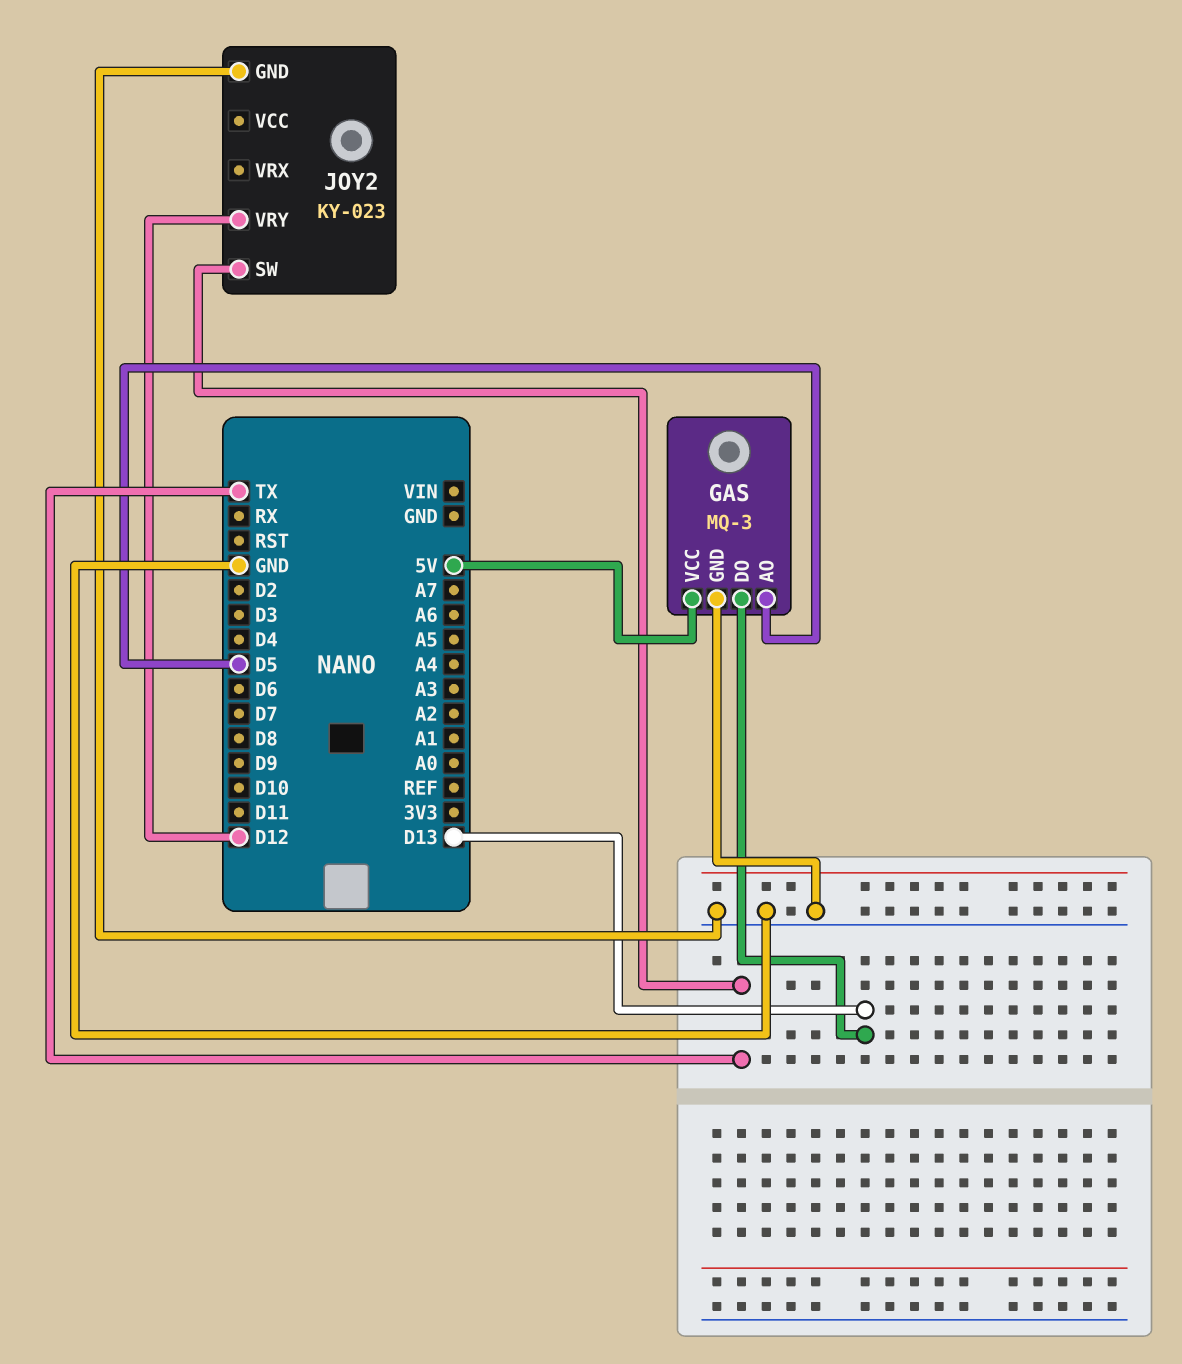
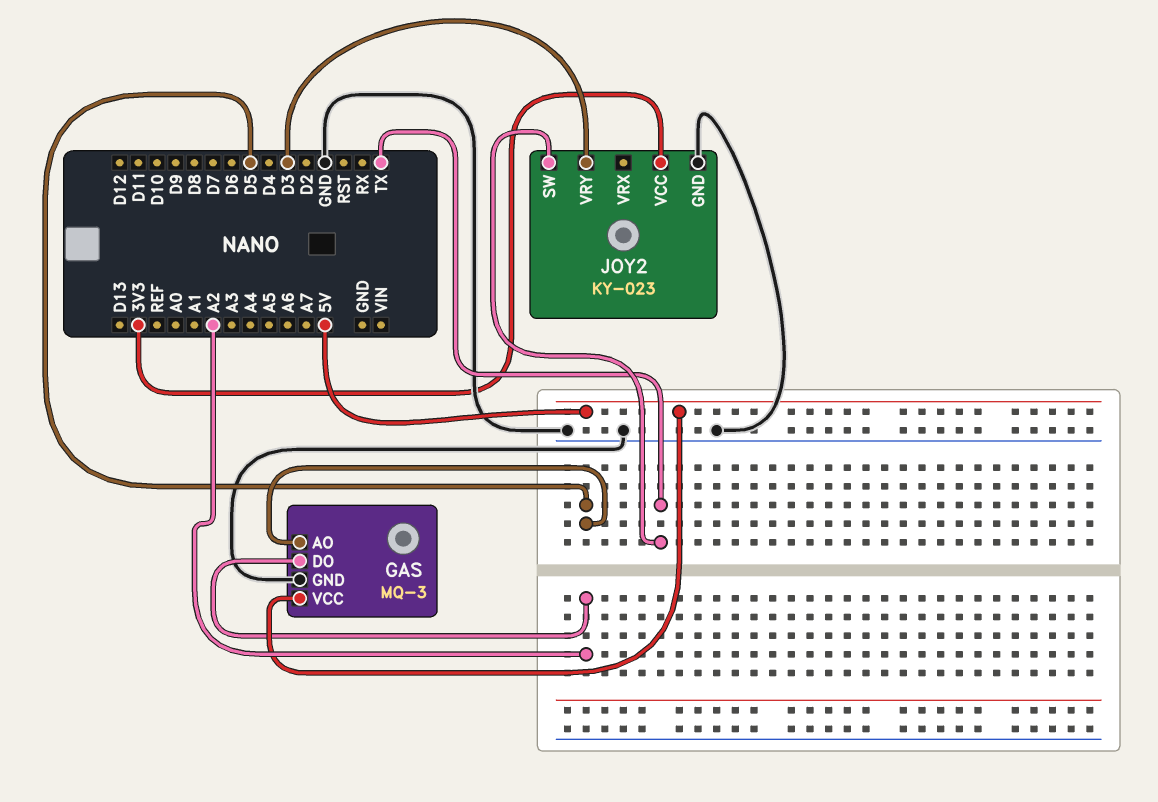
GAS pin DO: D13 -> A2
JOY2 pin VCC: none -> 3V3
JOY2 pin VRY: D12 -> D3

